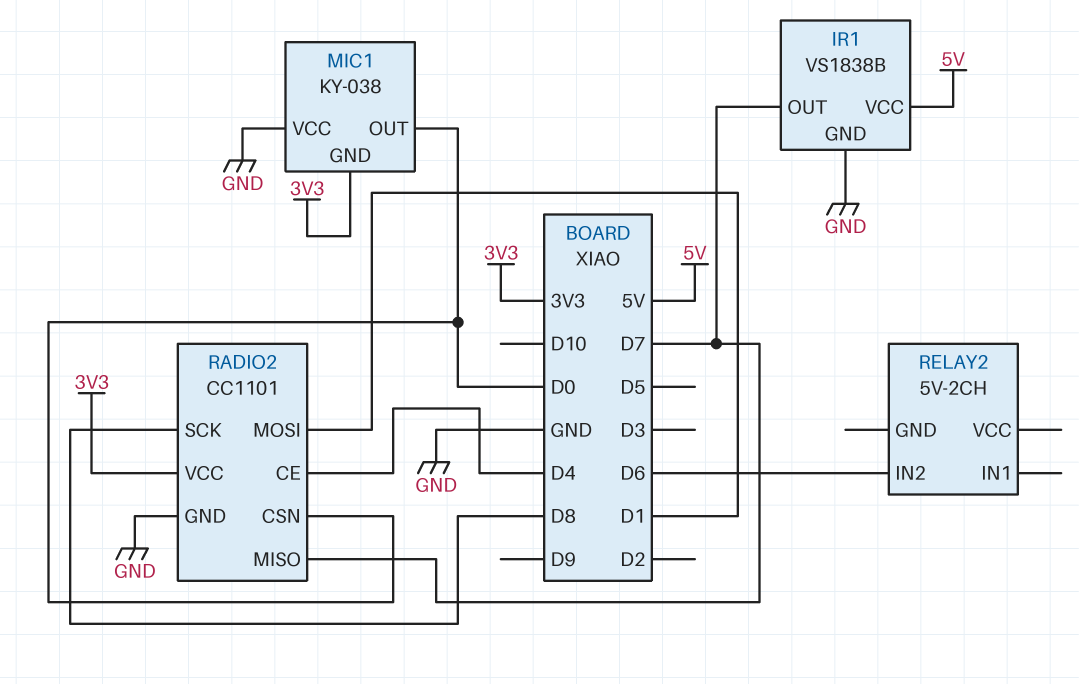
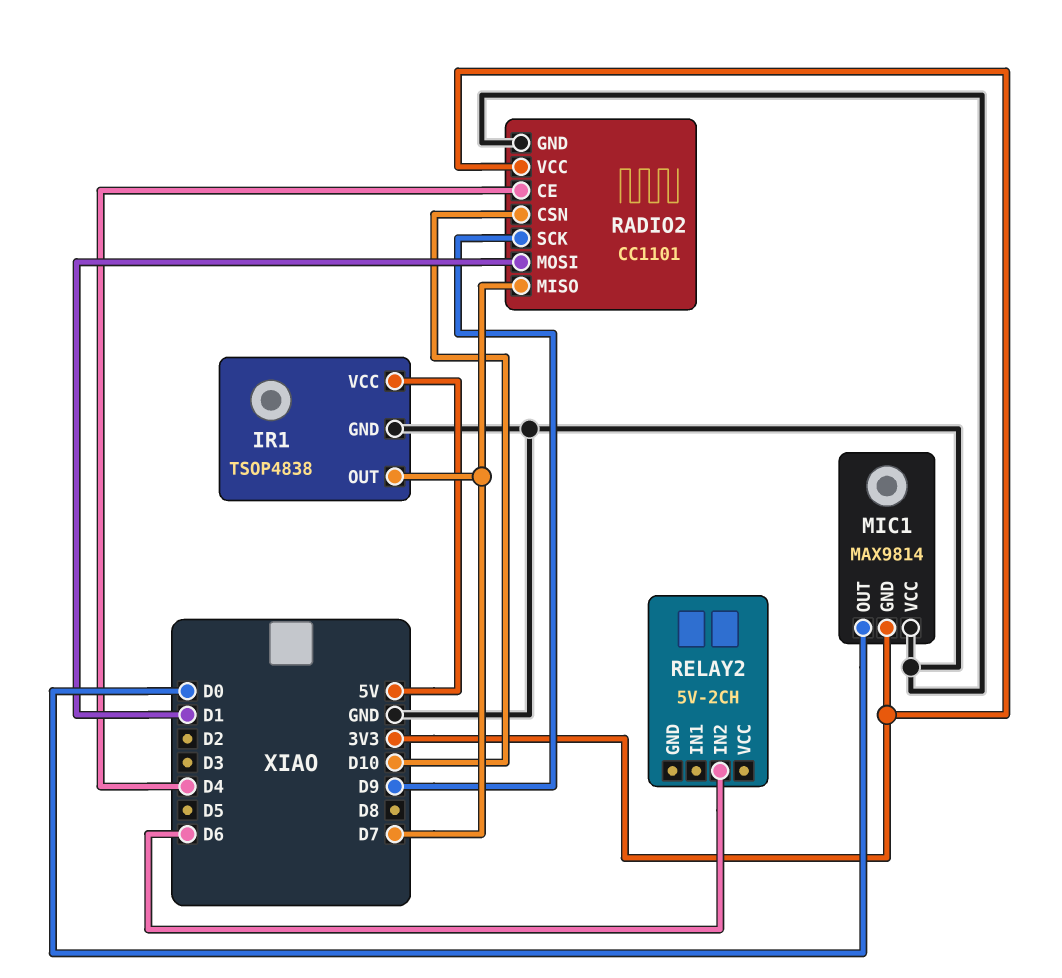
IR1: VS1838B -> TSOP4838
MIC1: KY-038 -> MAX9814
RADIO2 pin CSN: D0 -> D10
RADIO2 pin SCK: D8 -> D9

